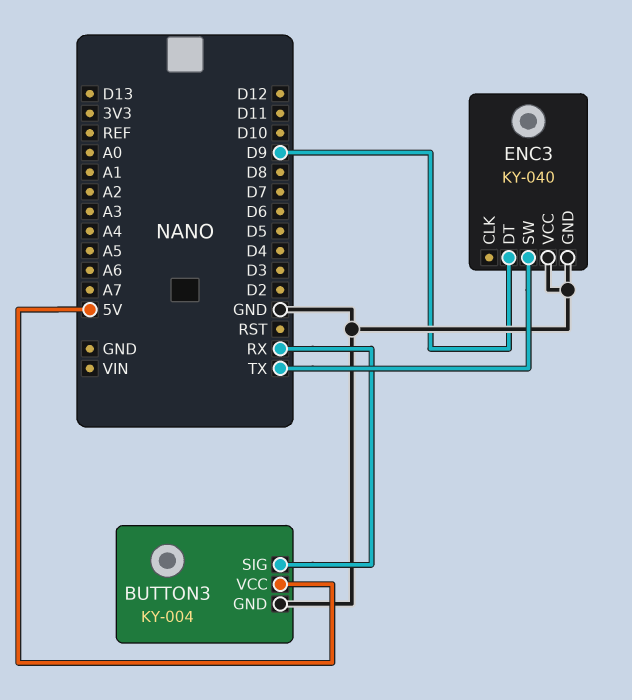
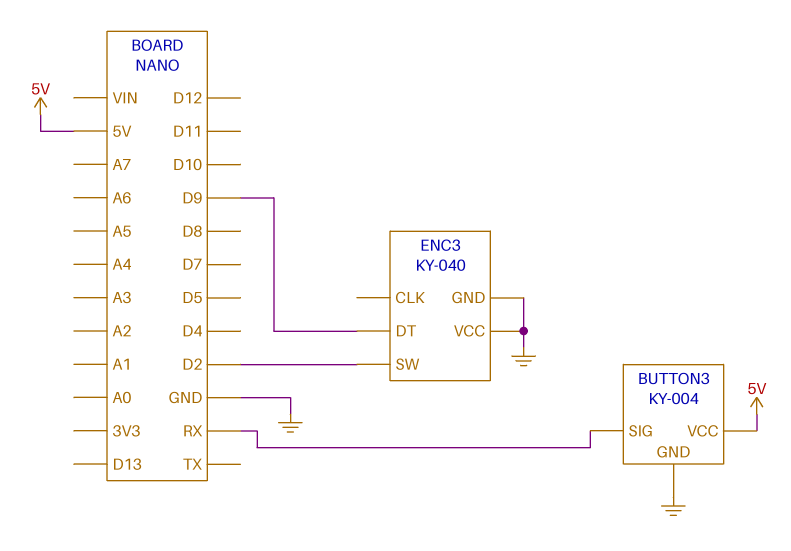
ENC3 pin SW: TX -> D2

